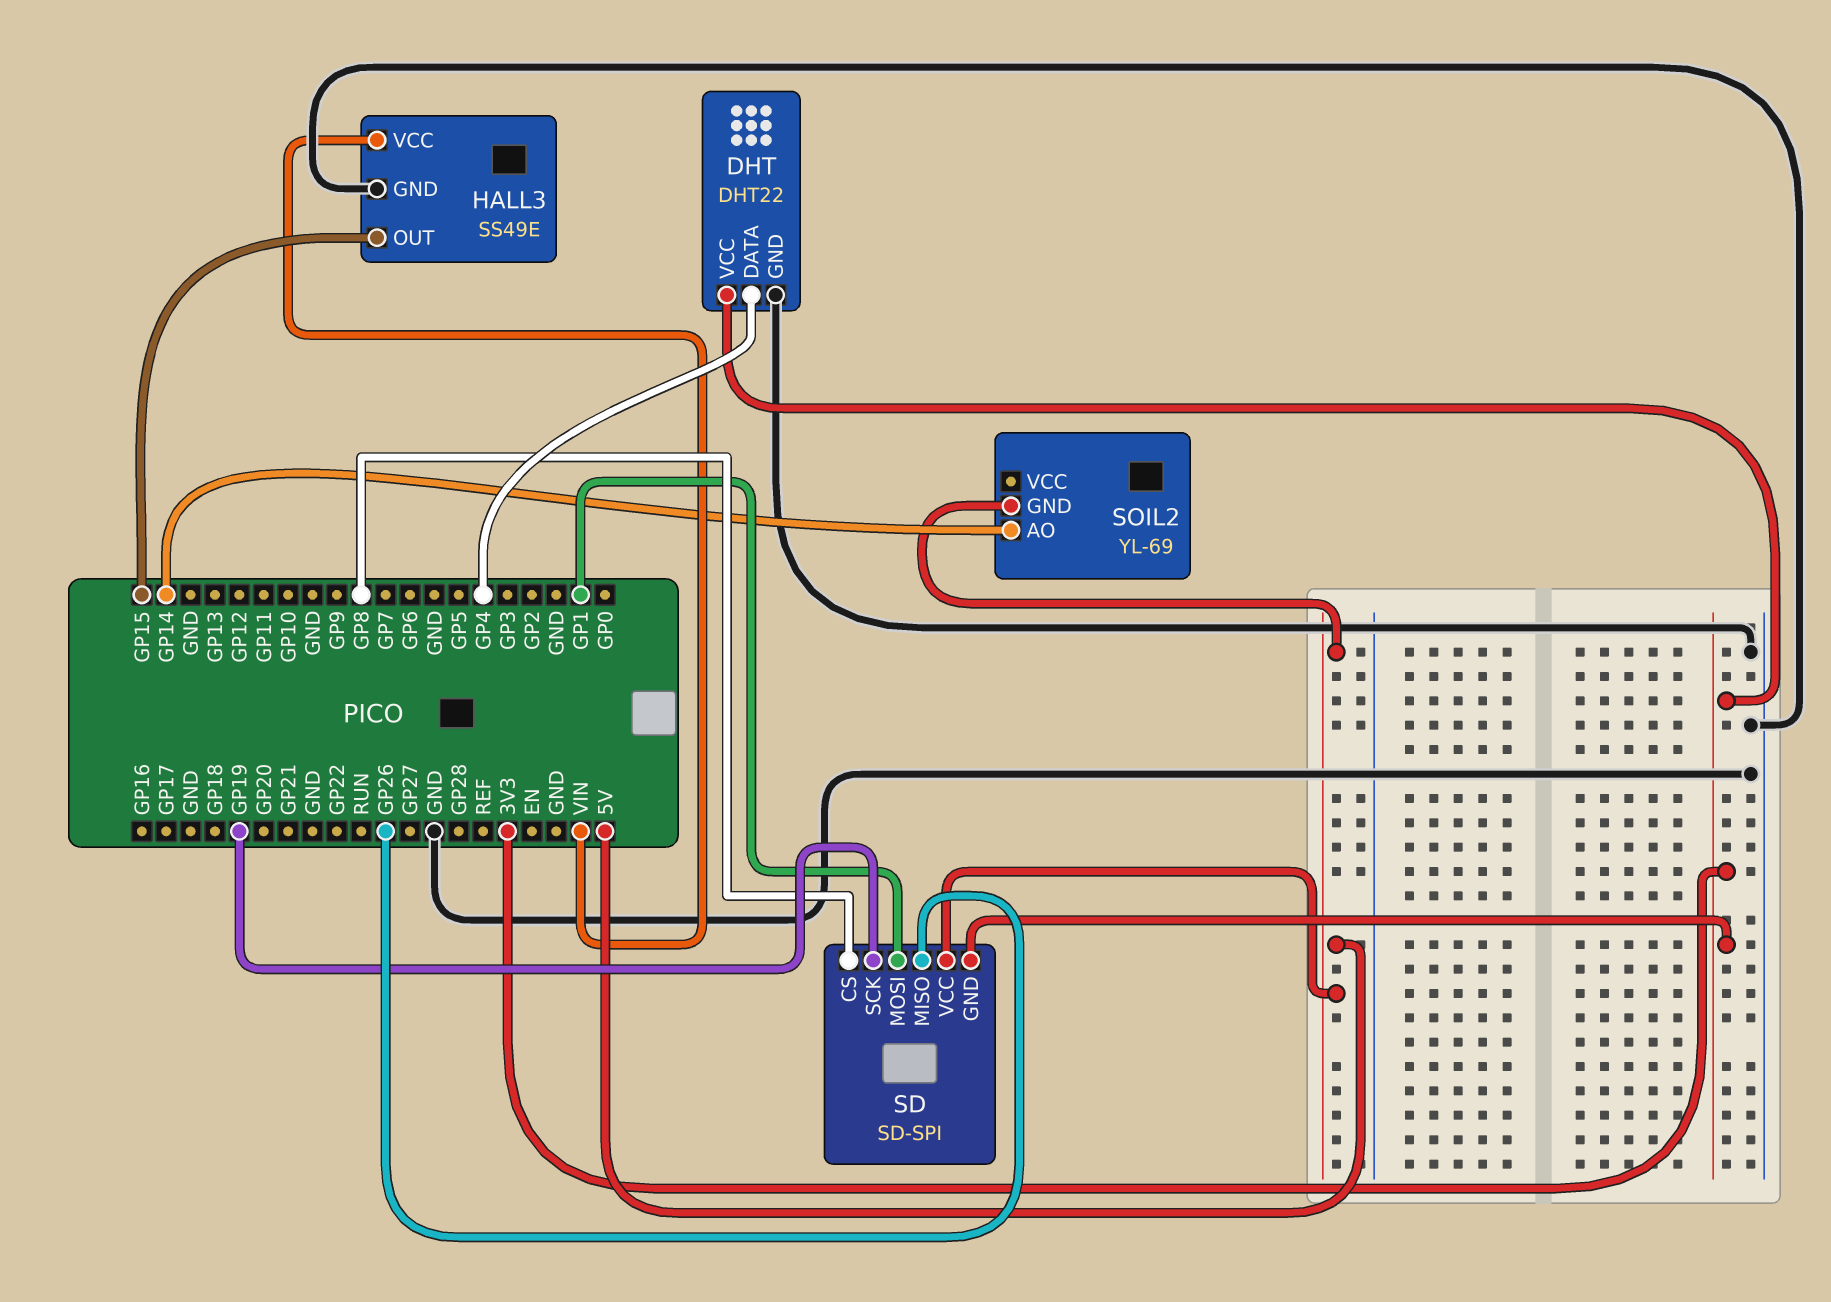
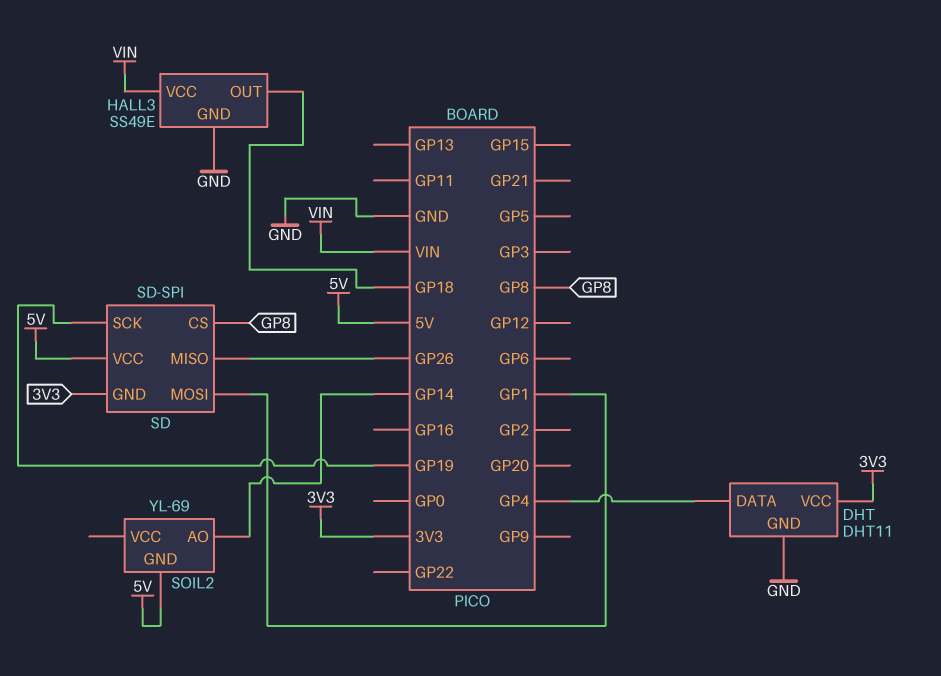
DHT: DHT22 -> DHT11
HALL3 pin OUT: GP15 -> GP18

